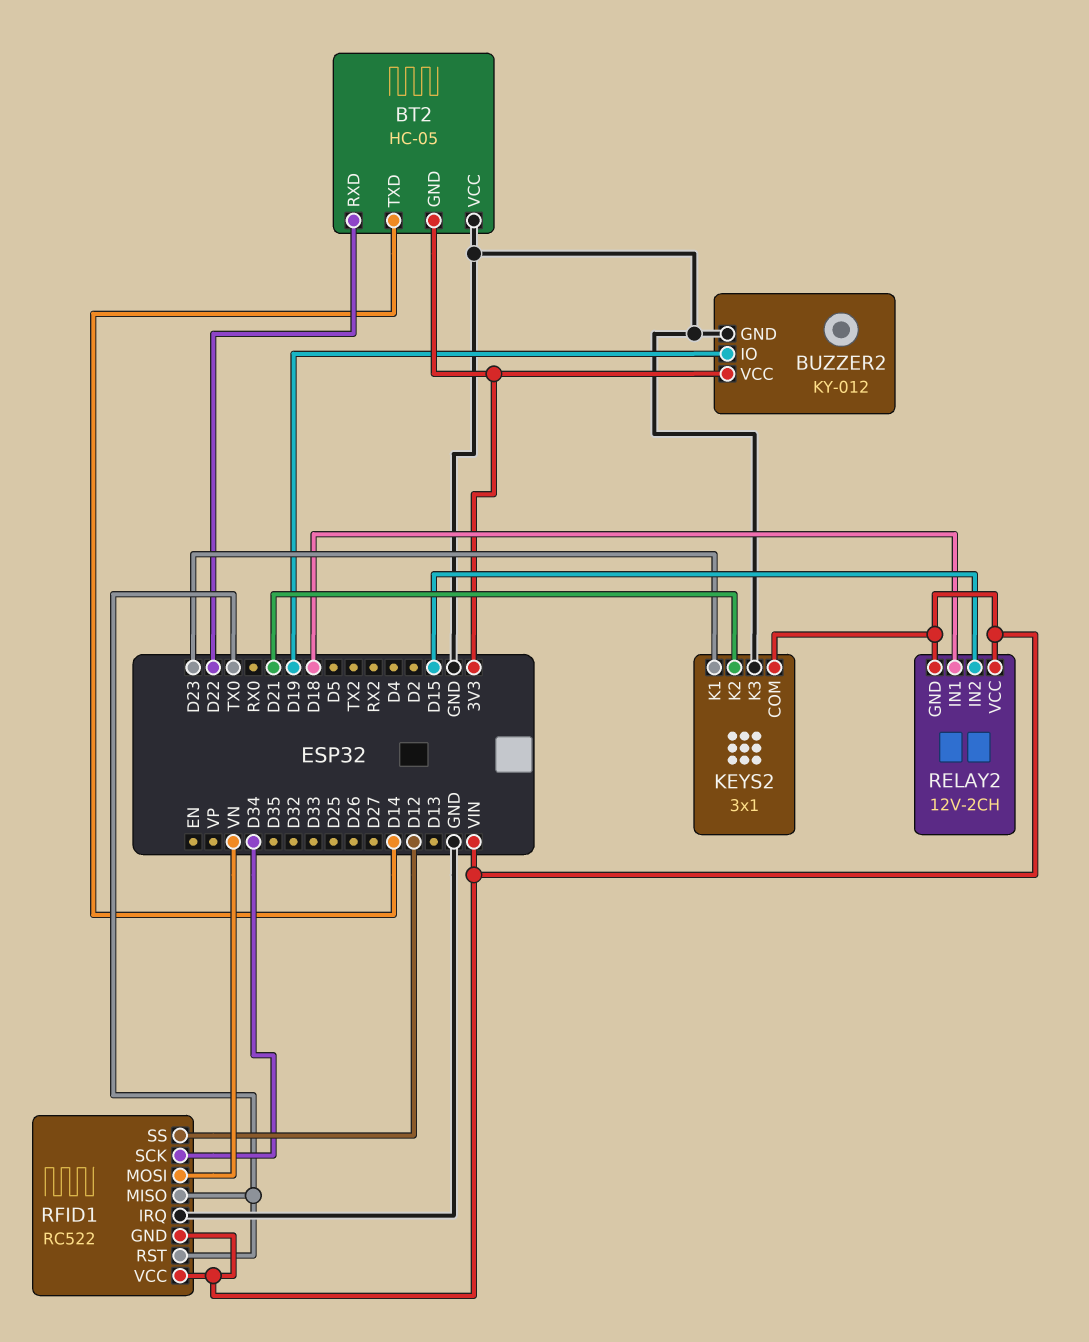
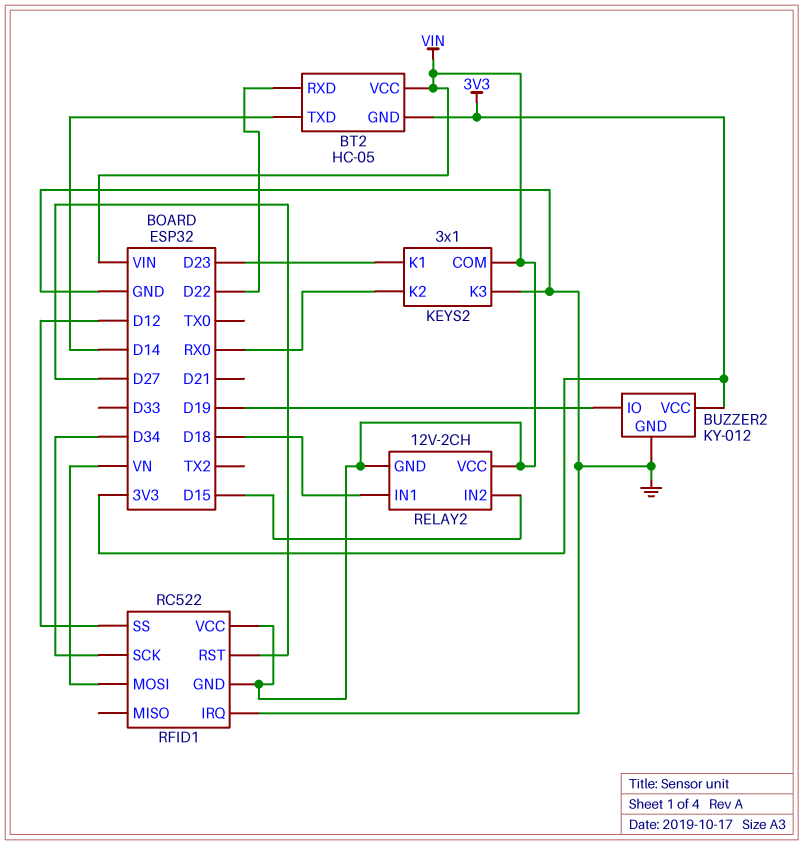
BT2 pin VCC: GND -> VIN
KEYS2 pin K2: D21 -> RX0
RFID1 pin MISO: TX0 -> none
RFID1 pin RST: TX0 -> D27

